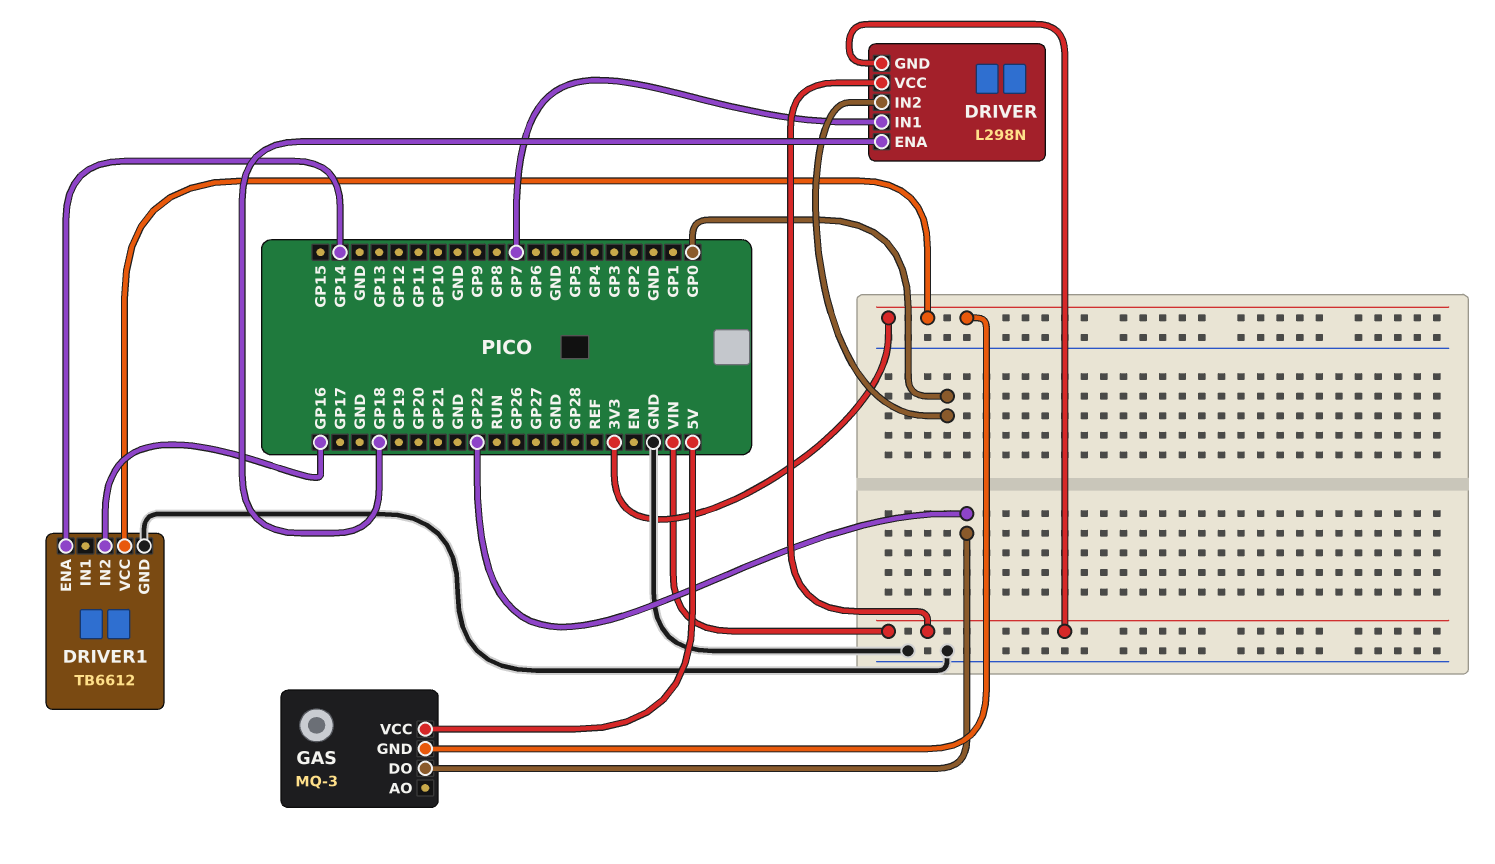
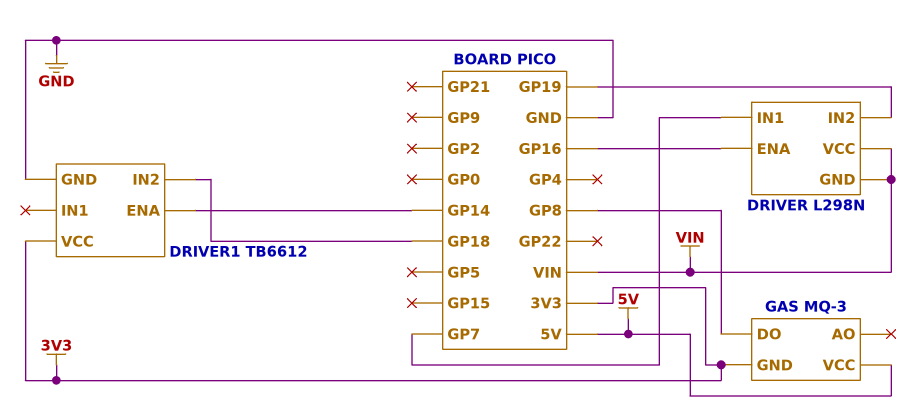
DRIVER pin ENA: GP18 -> GP16
DRIVER pin IN2: GP0 -> GP19
DRIVER1 pin IN2: GP16 -> GP18
GAS pin DO: GP22 -> GP8

